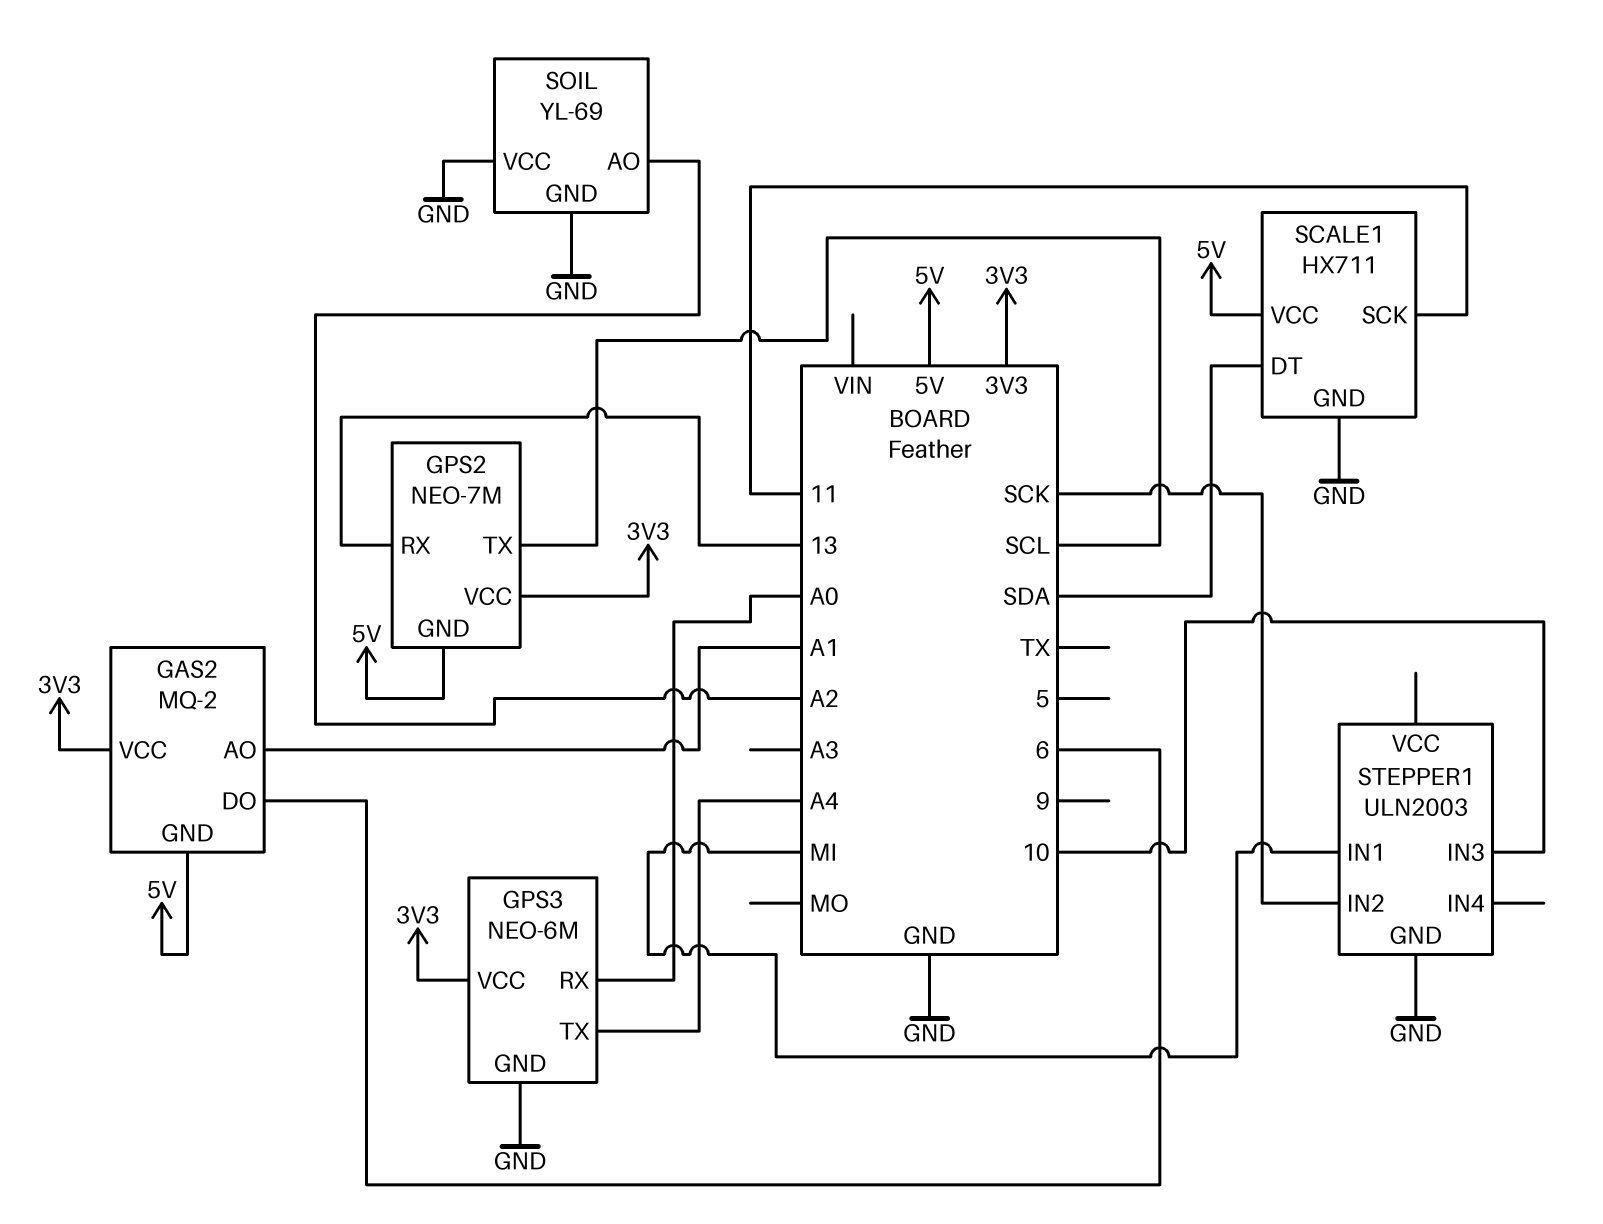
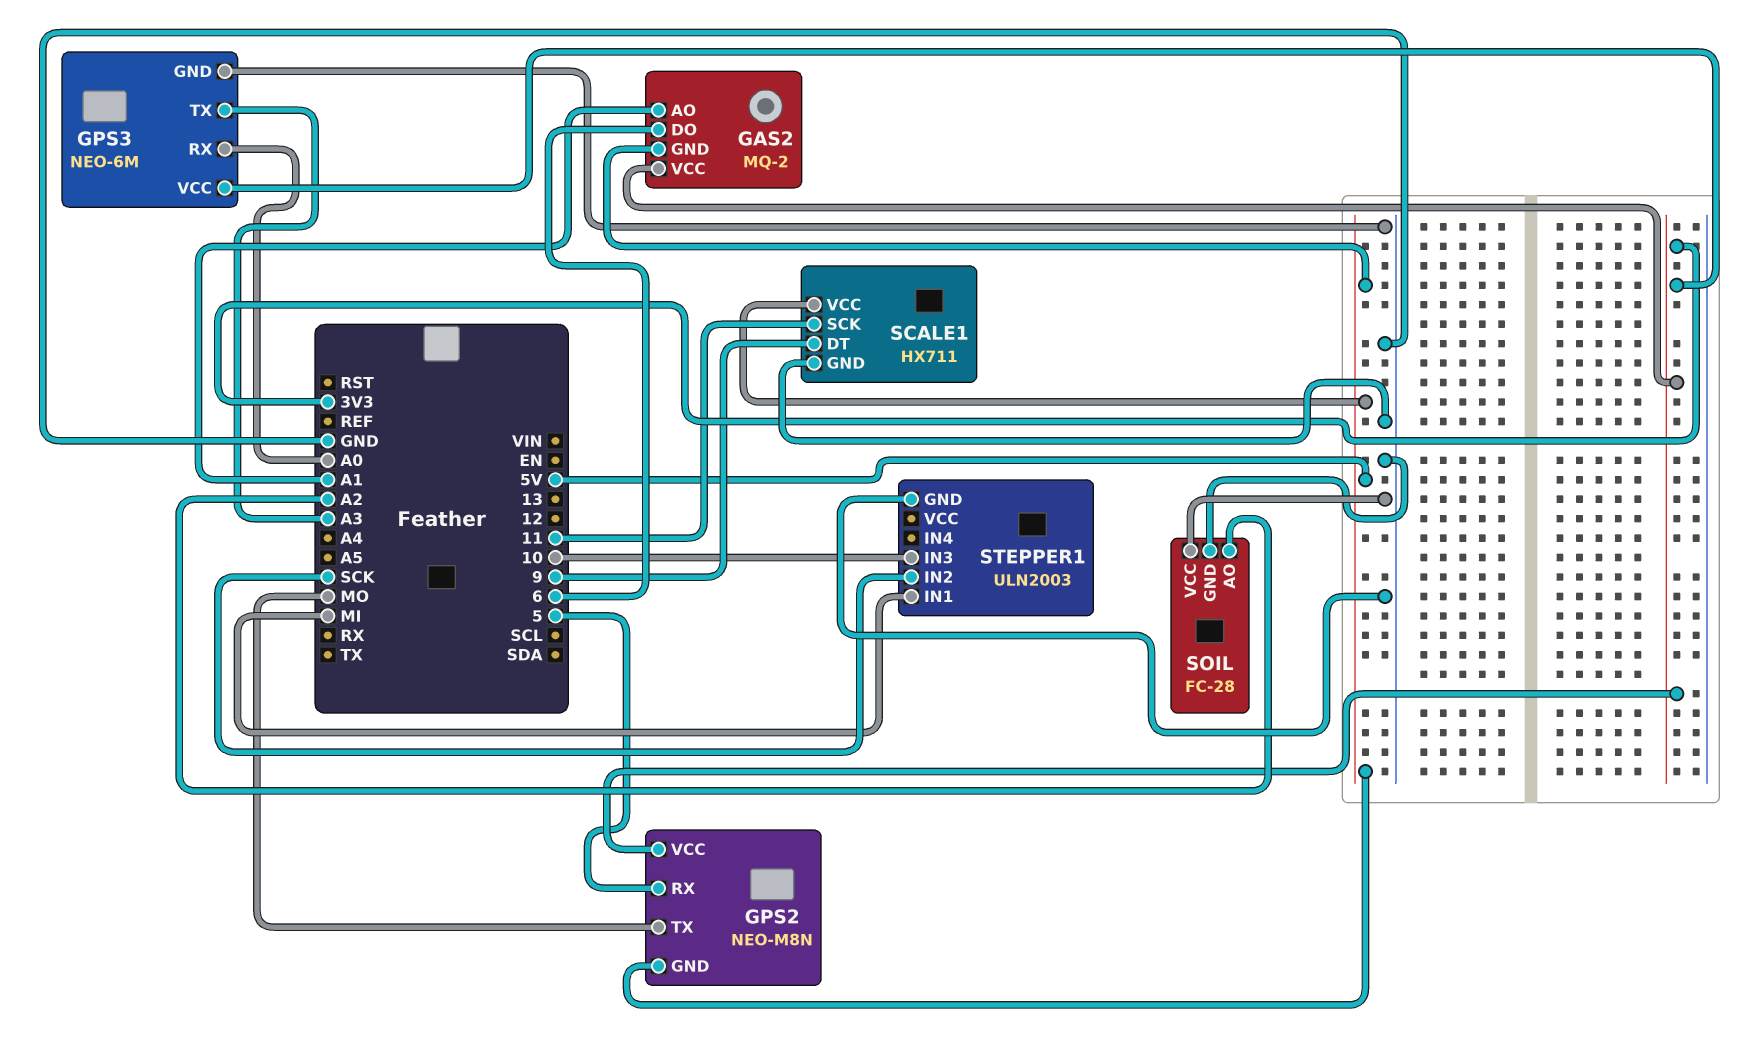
GPS2: NEO-7M -> NEO-M8N
GPS2 pin RX: 13 -> 5
GPS2 pin TX: SCL -> MO
GPS3 pin TX: A4 -> A3
SCALE1 pin DT: SDA -> 9
SOIL: YL-69 -> FC-28

